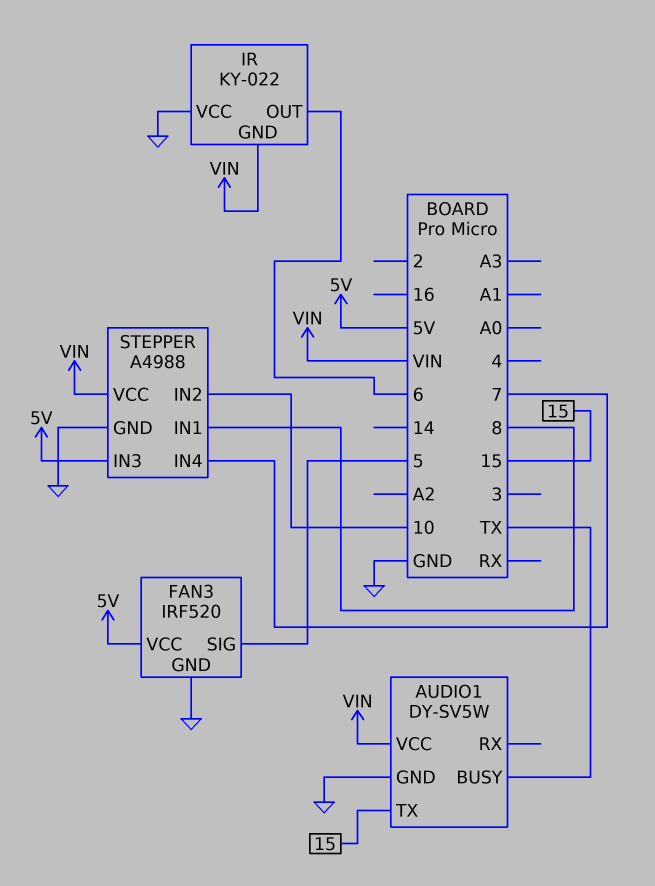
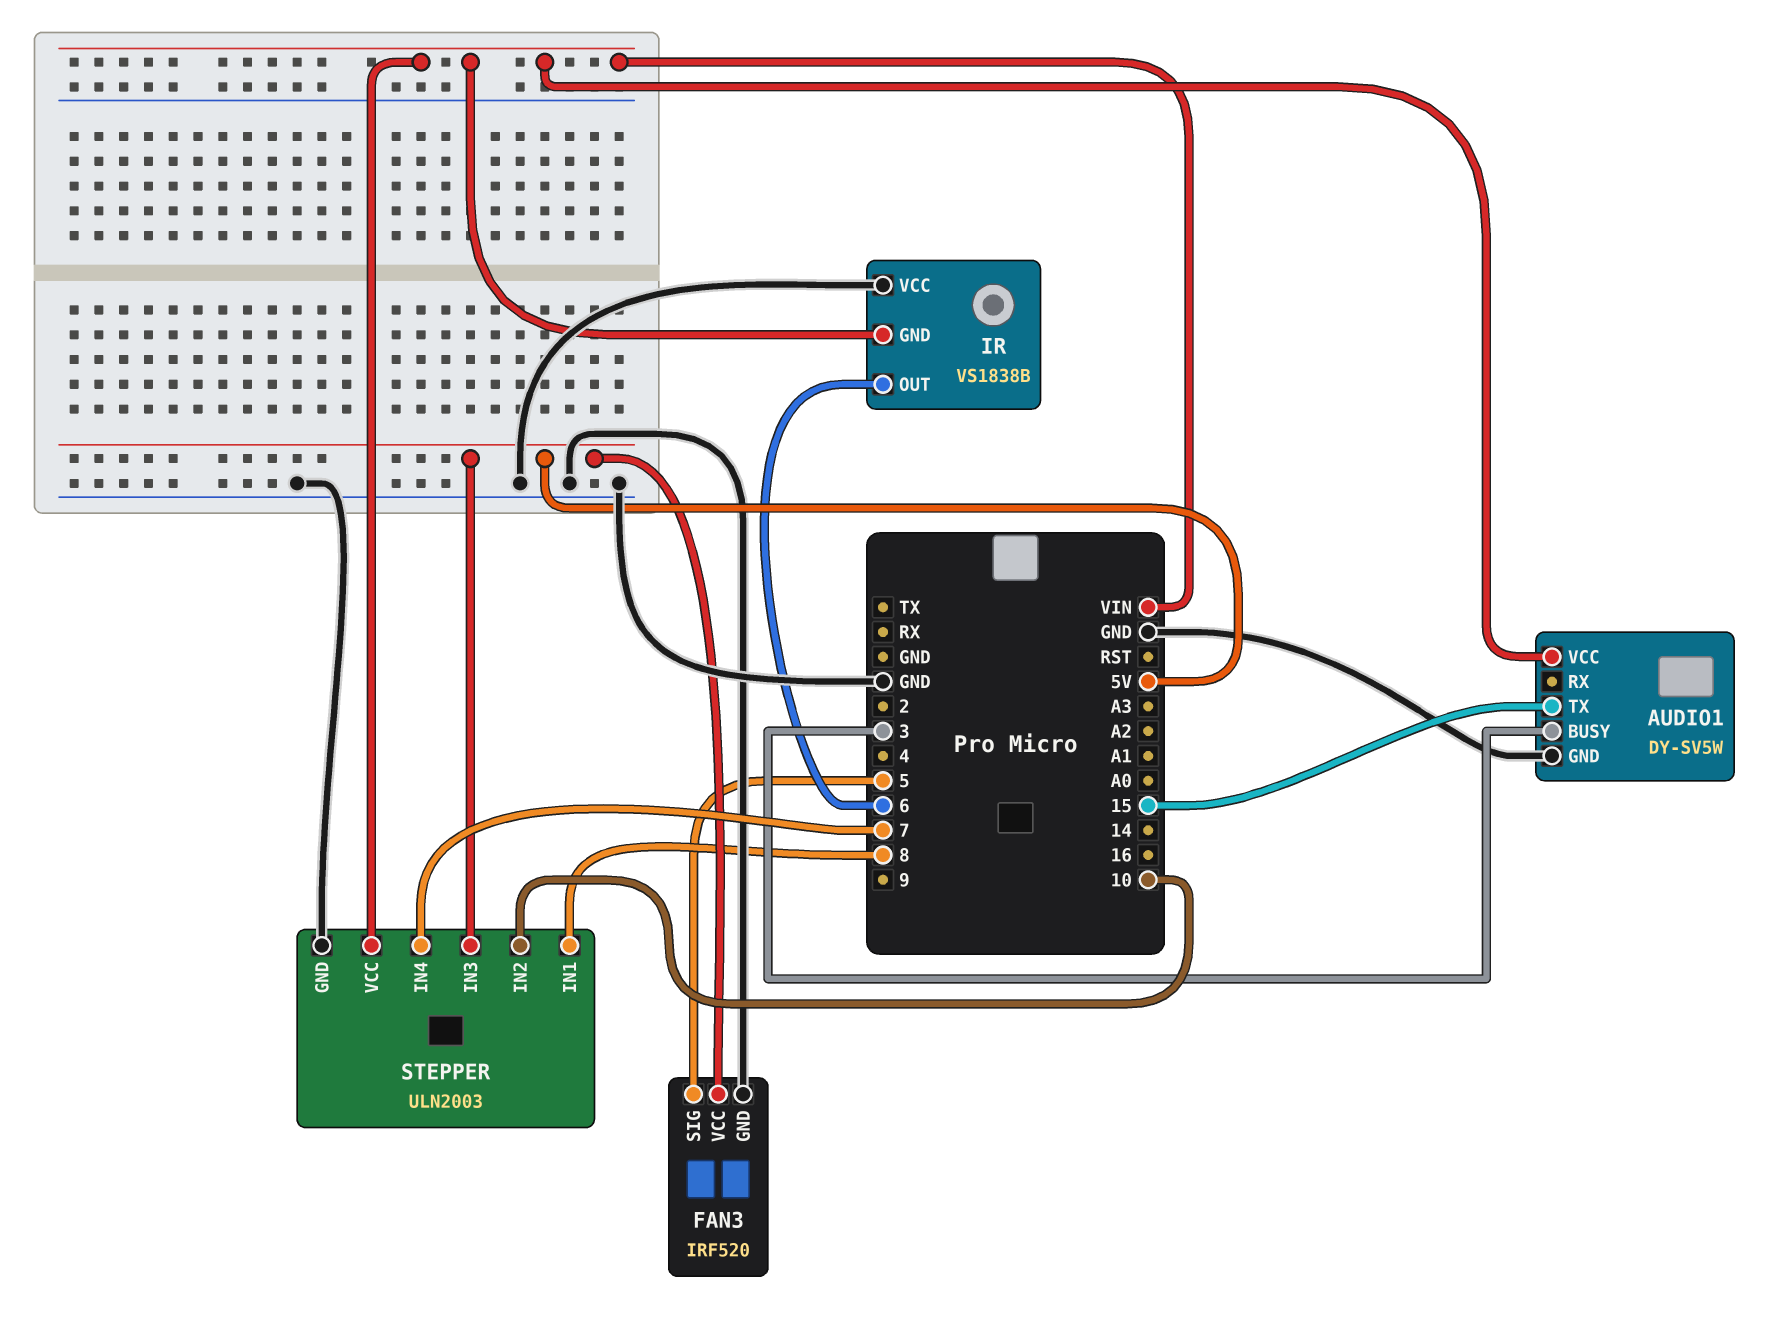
AUDIO1 pin BUSY: TX -> 3
IR: KY-022 -> VS1838B
STEPPER: A4988 -> ULN2003

